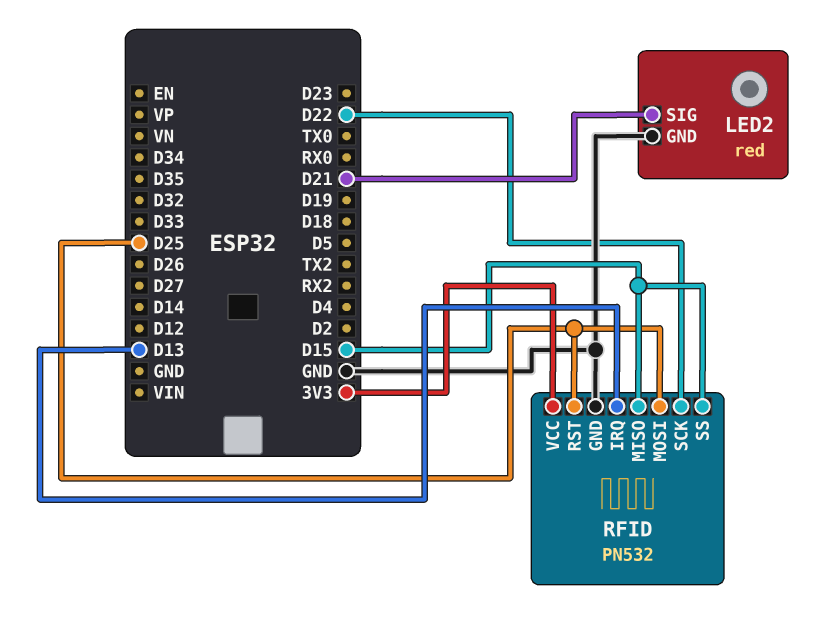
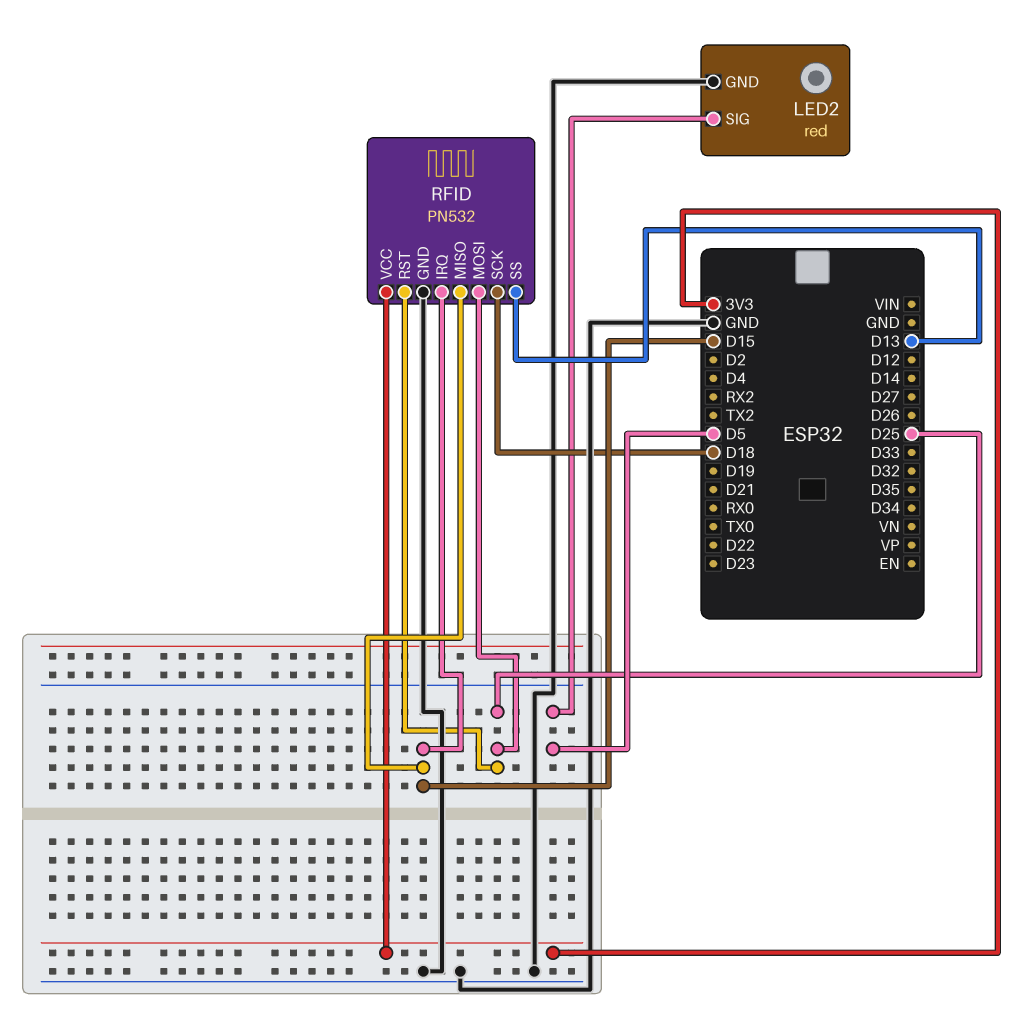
LED2 pin SIG: D21 -> D5
RFID pin IRQ: D13 -> D15
RFID pin SCK: D22 -> D18
RFID pin SS: D15 -> D13

